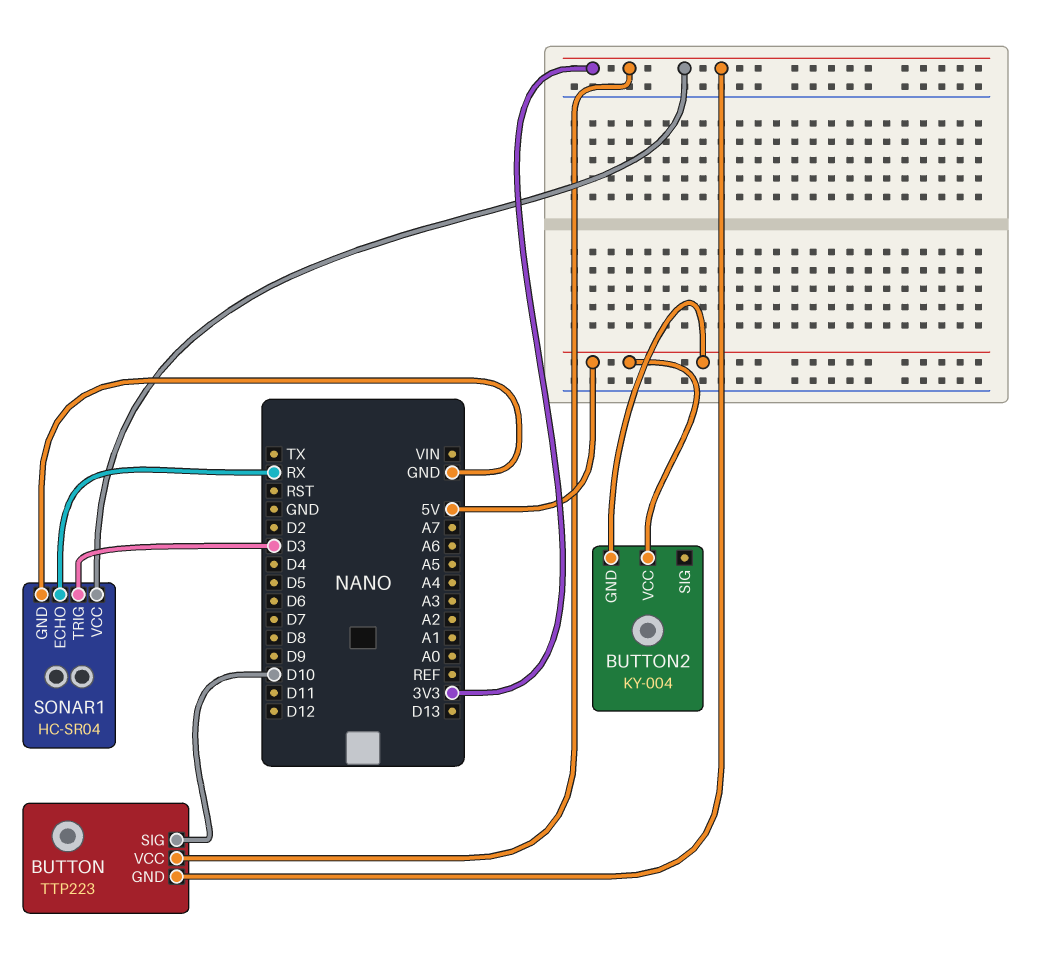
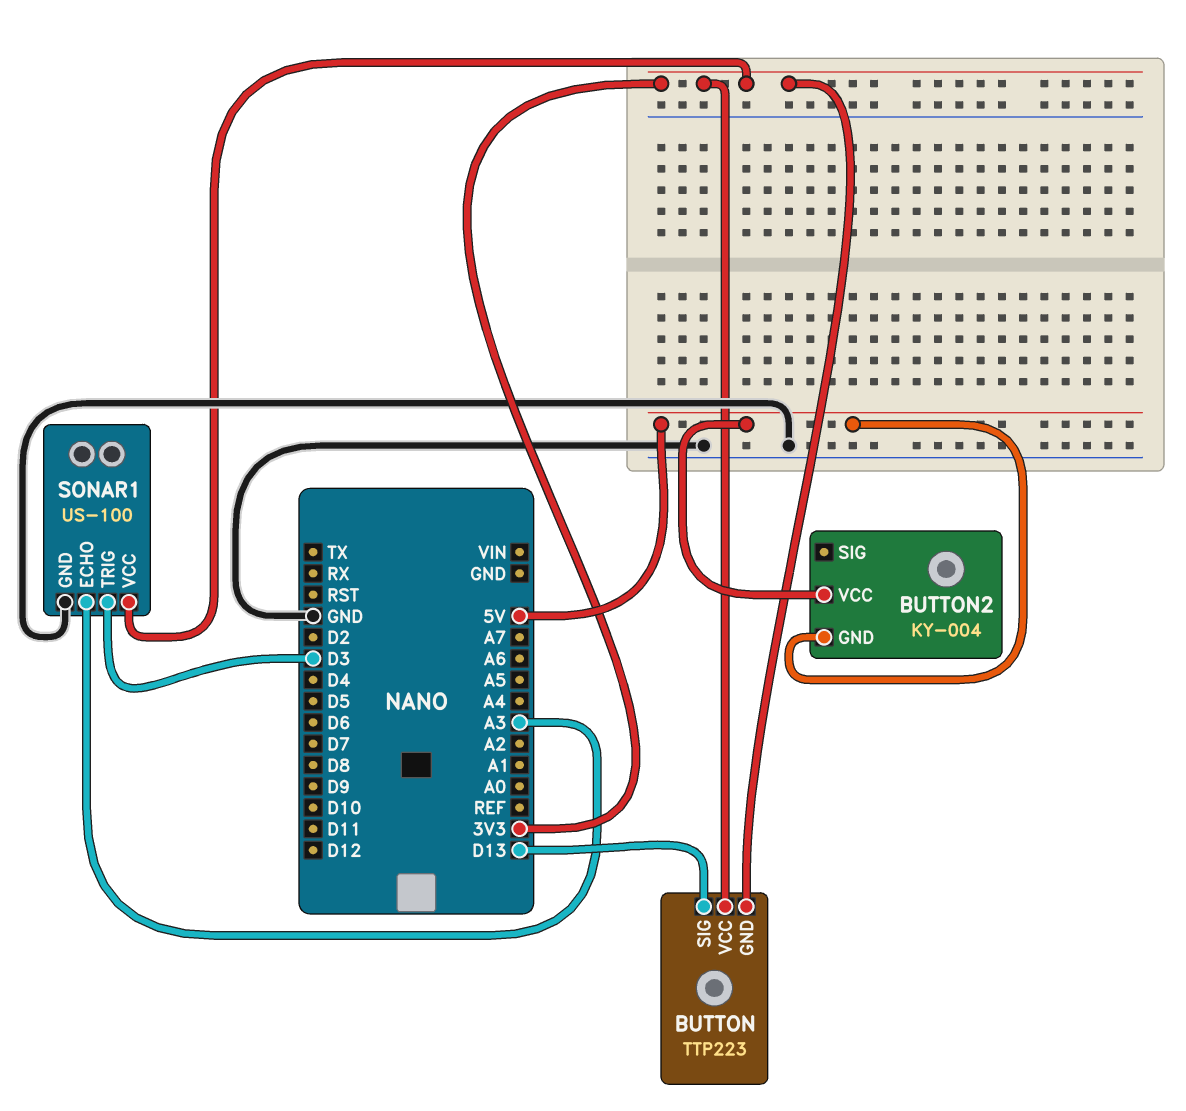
BUTTON pin SIG: D10 -> D13
SONAR1: HC-SR04 -> US-100
SONAR1 pin ECHO: RX -> A3

